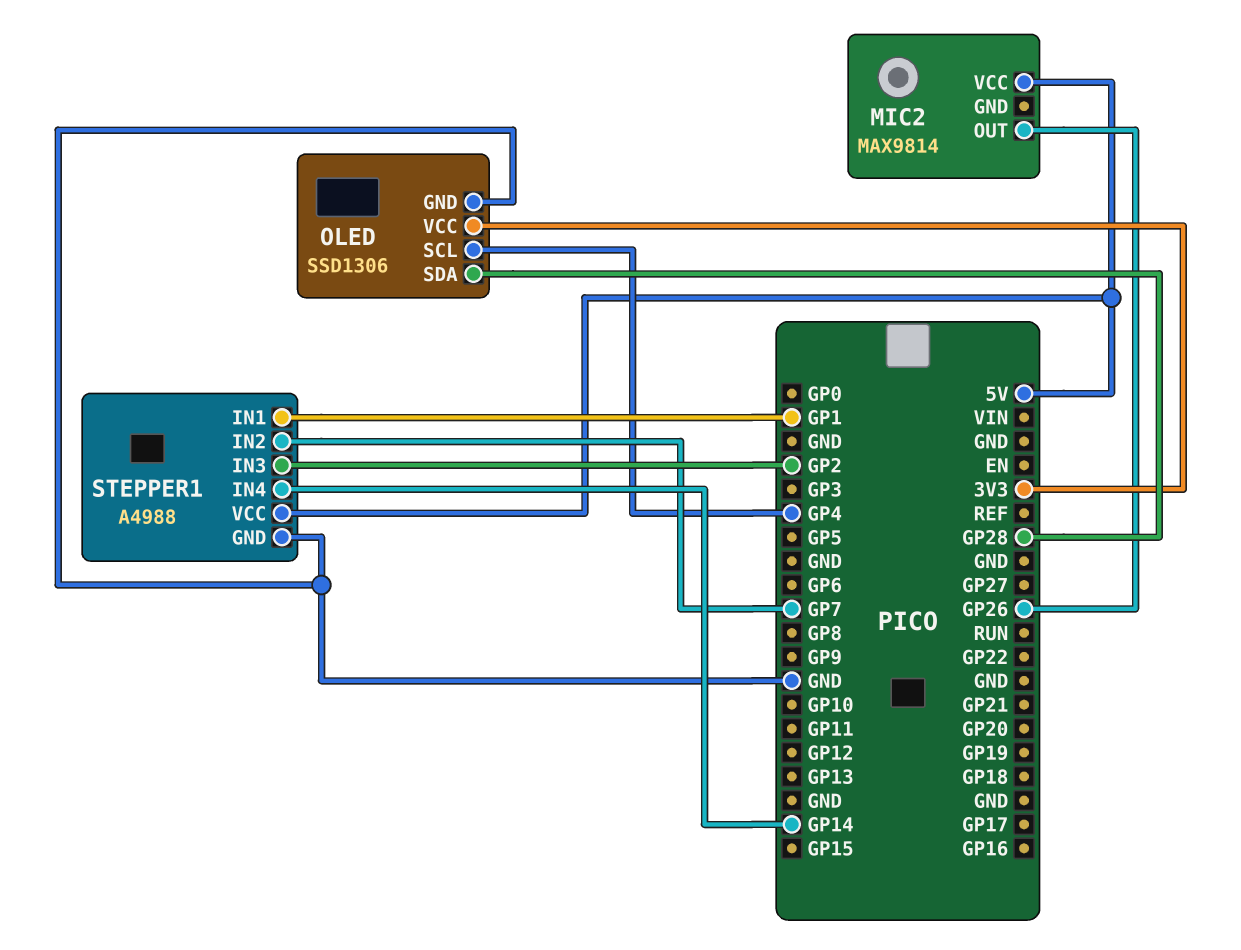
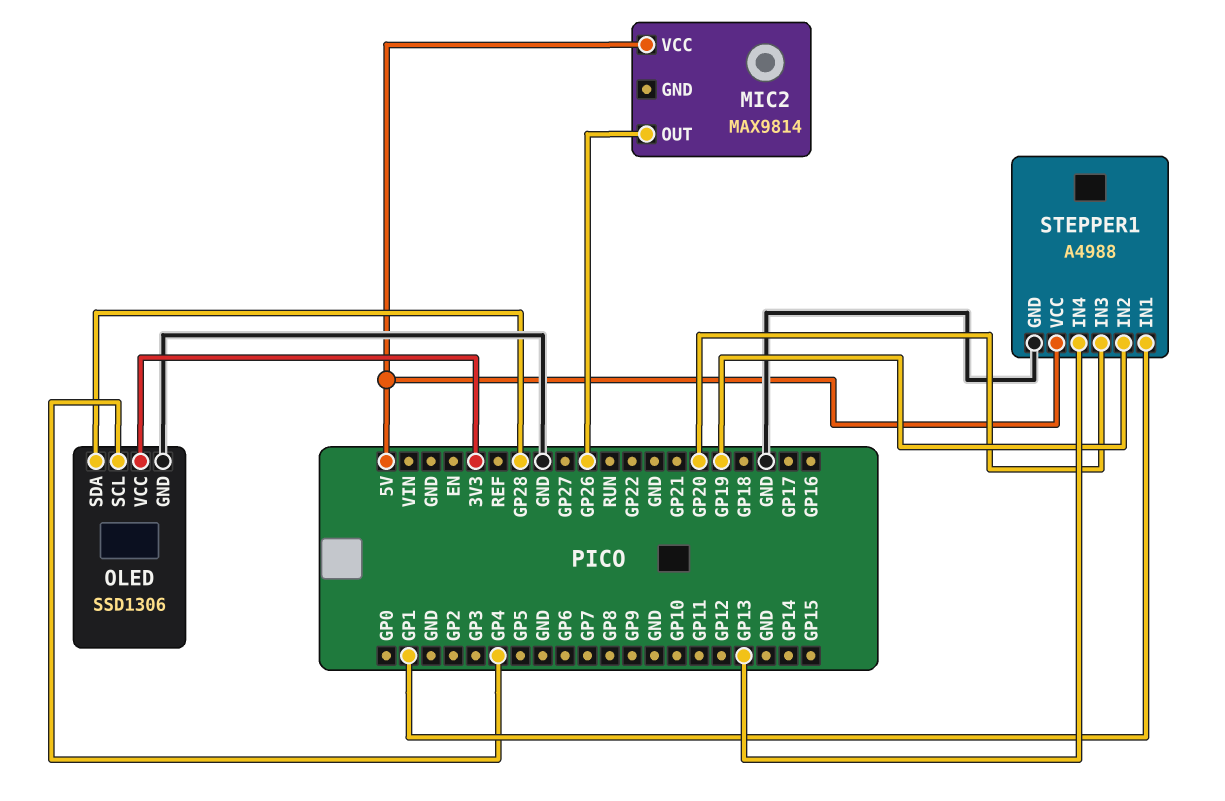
STEPPER1 pin IN2: GP7 -> GP19
STEPPER1 pin IN3: GP2 -> GP20
STEPPER1 pin IN4: GP14 -> GP13

